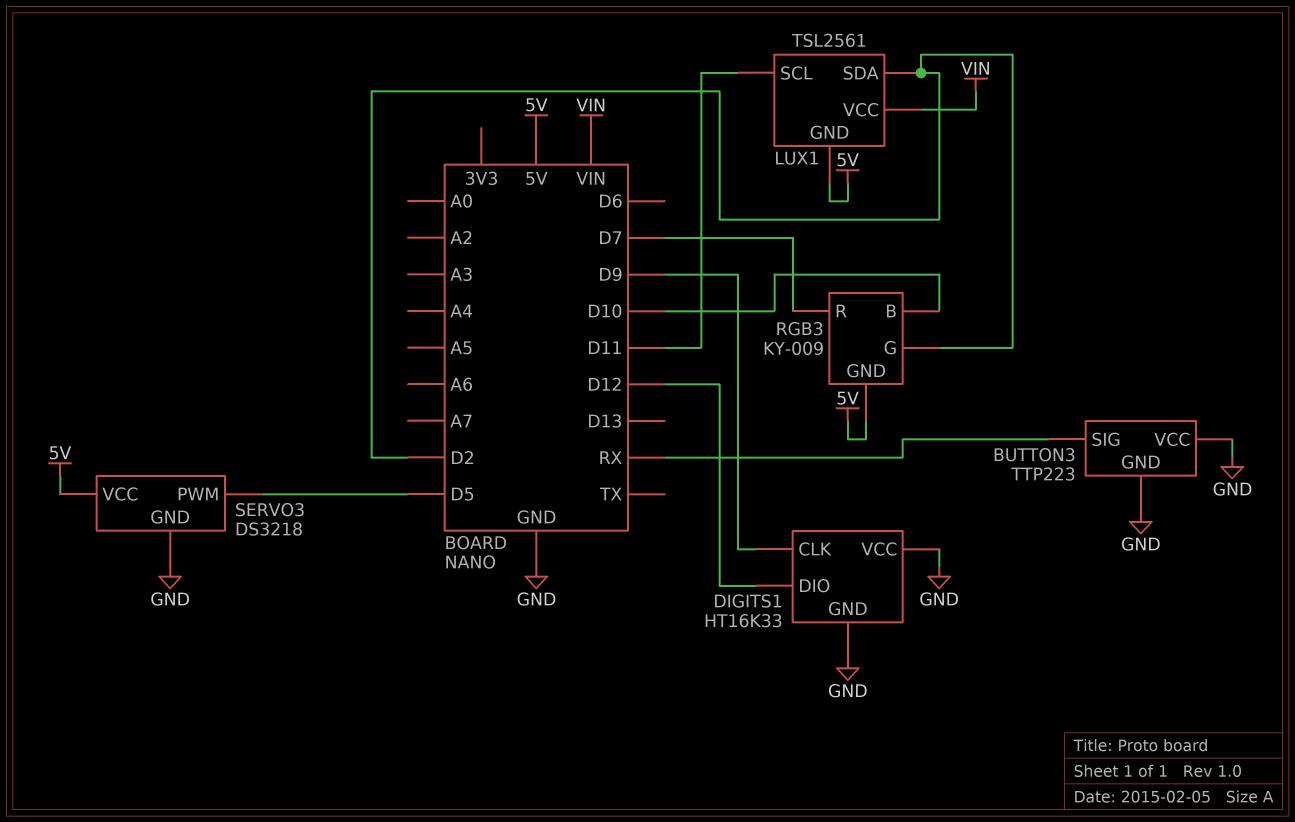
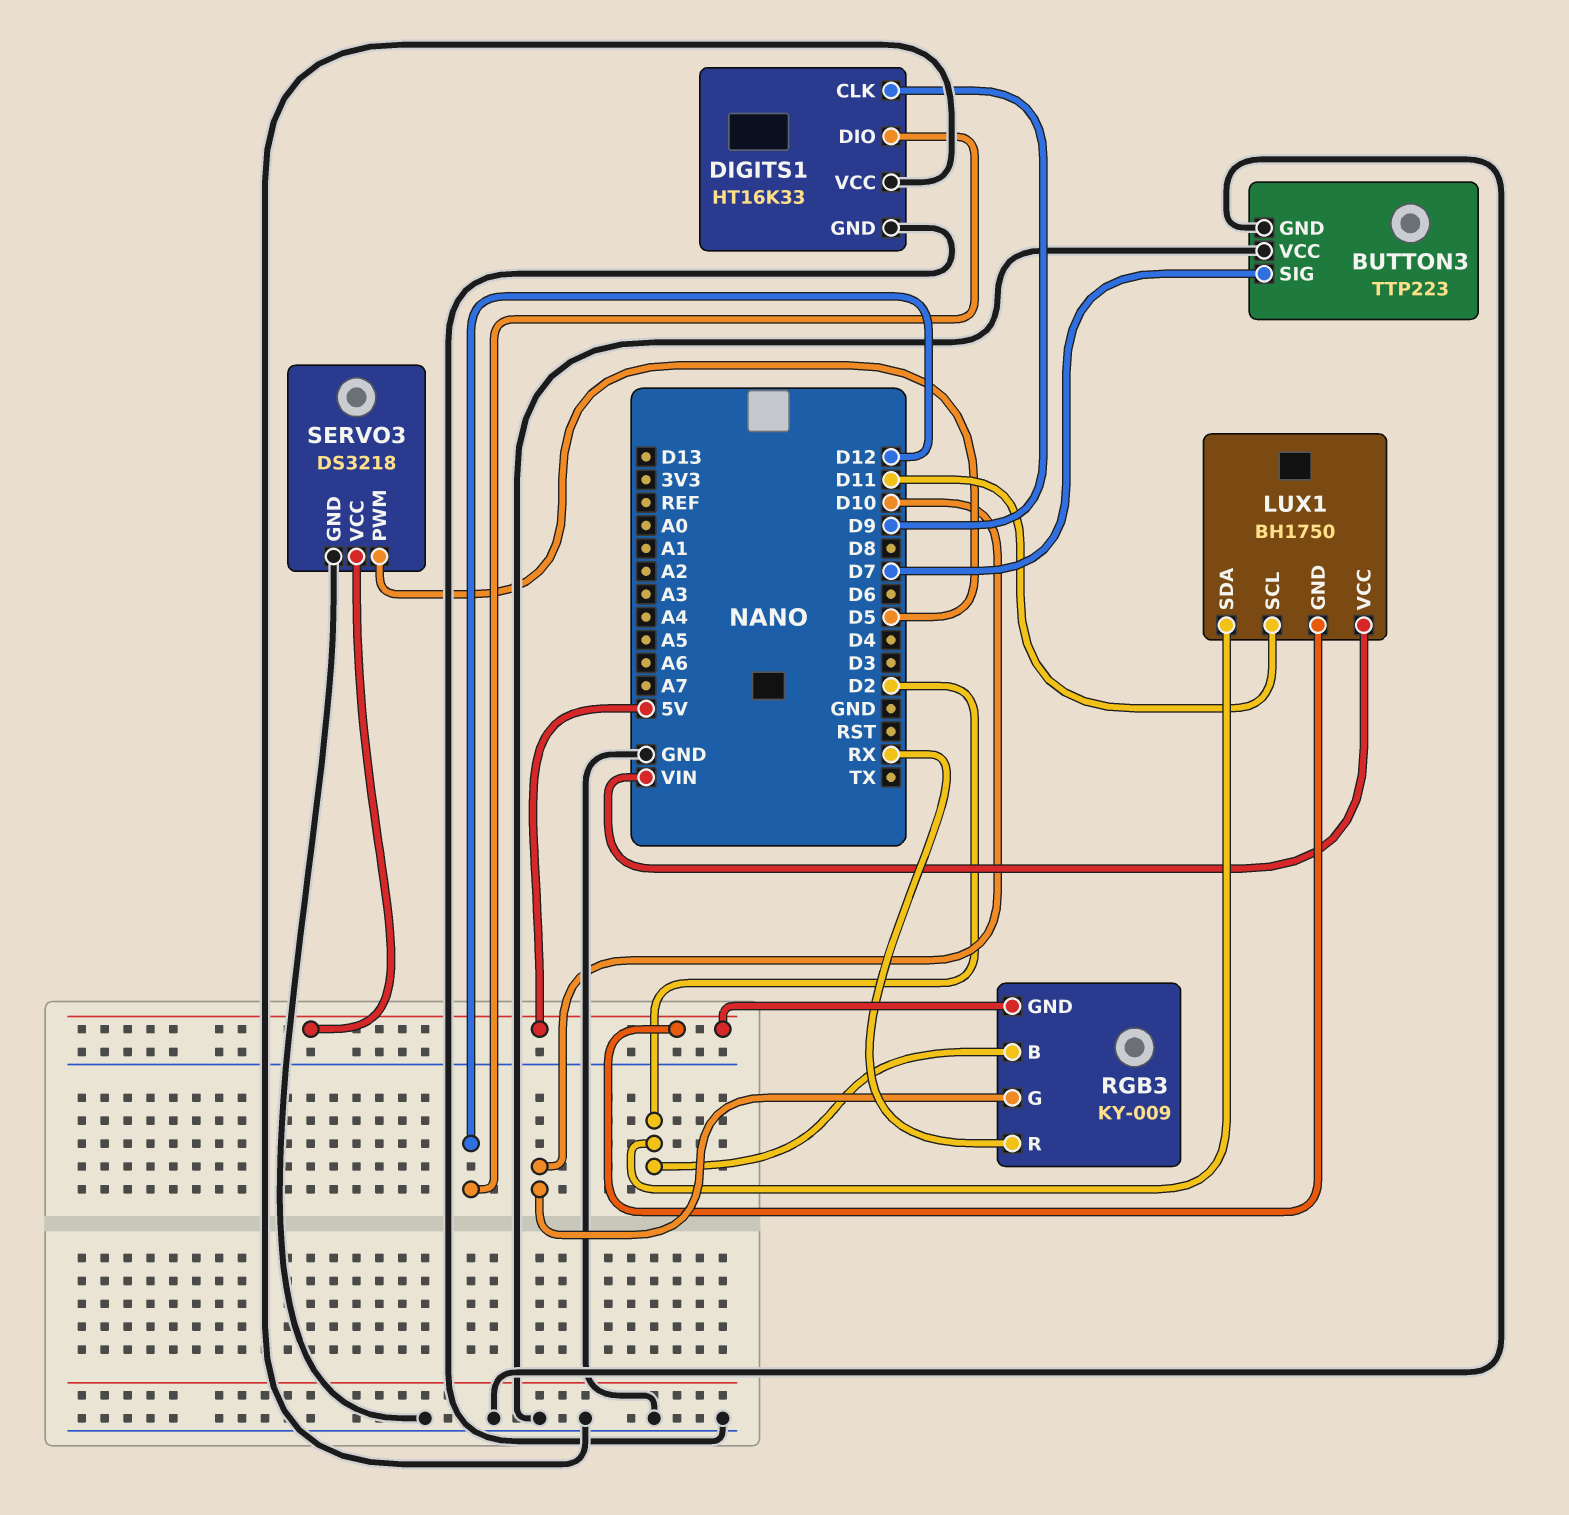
BUTTON3 pin SIG: RX -> D7
LUX1: TSL2561 -> BH1750
RGB3 pin B: D10 -> D2
RGB3 pin G: D2 -> D10
RGB3 pin R: D7 -> RX

